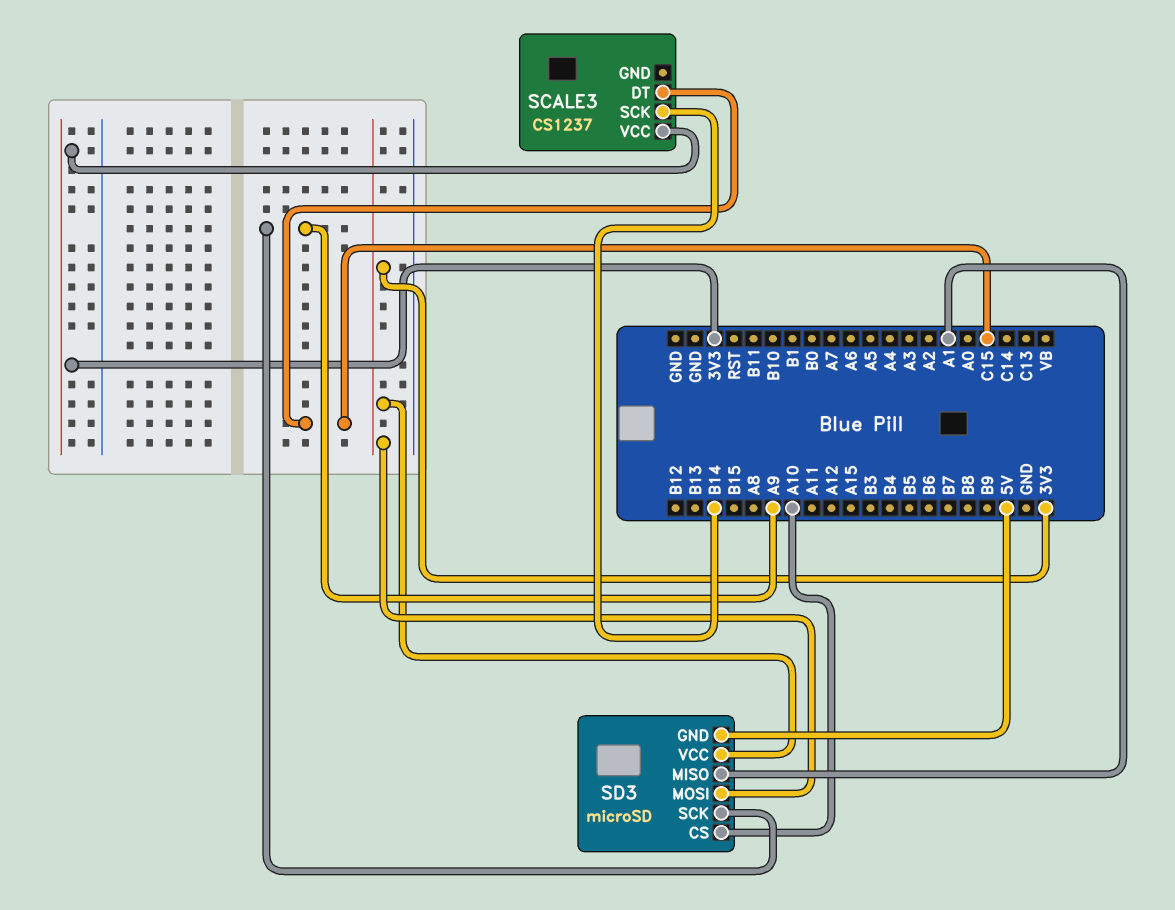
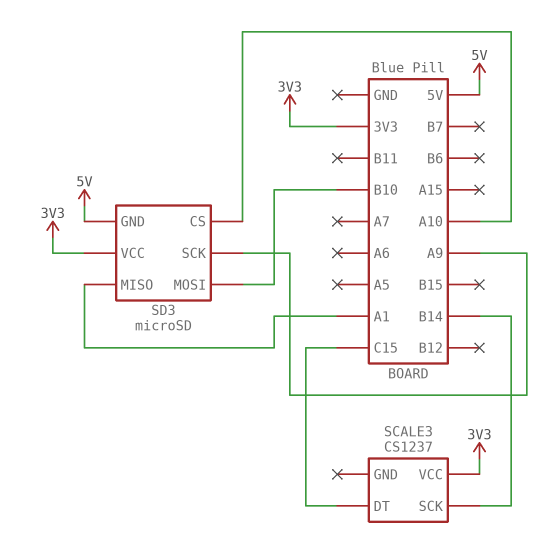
SD3 pin MOSI: 3V3 -> B10

